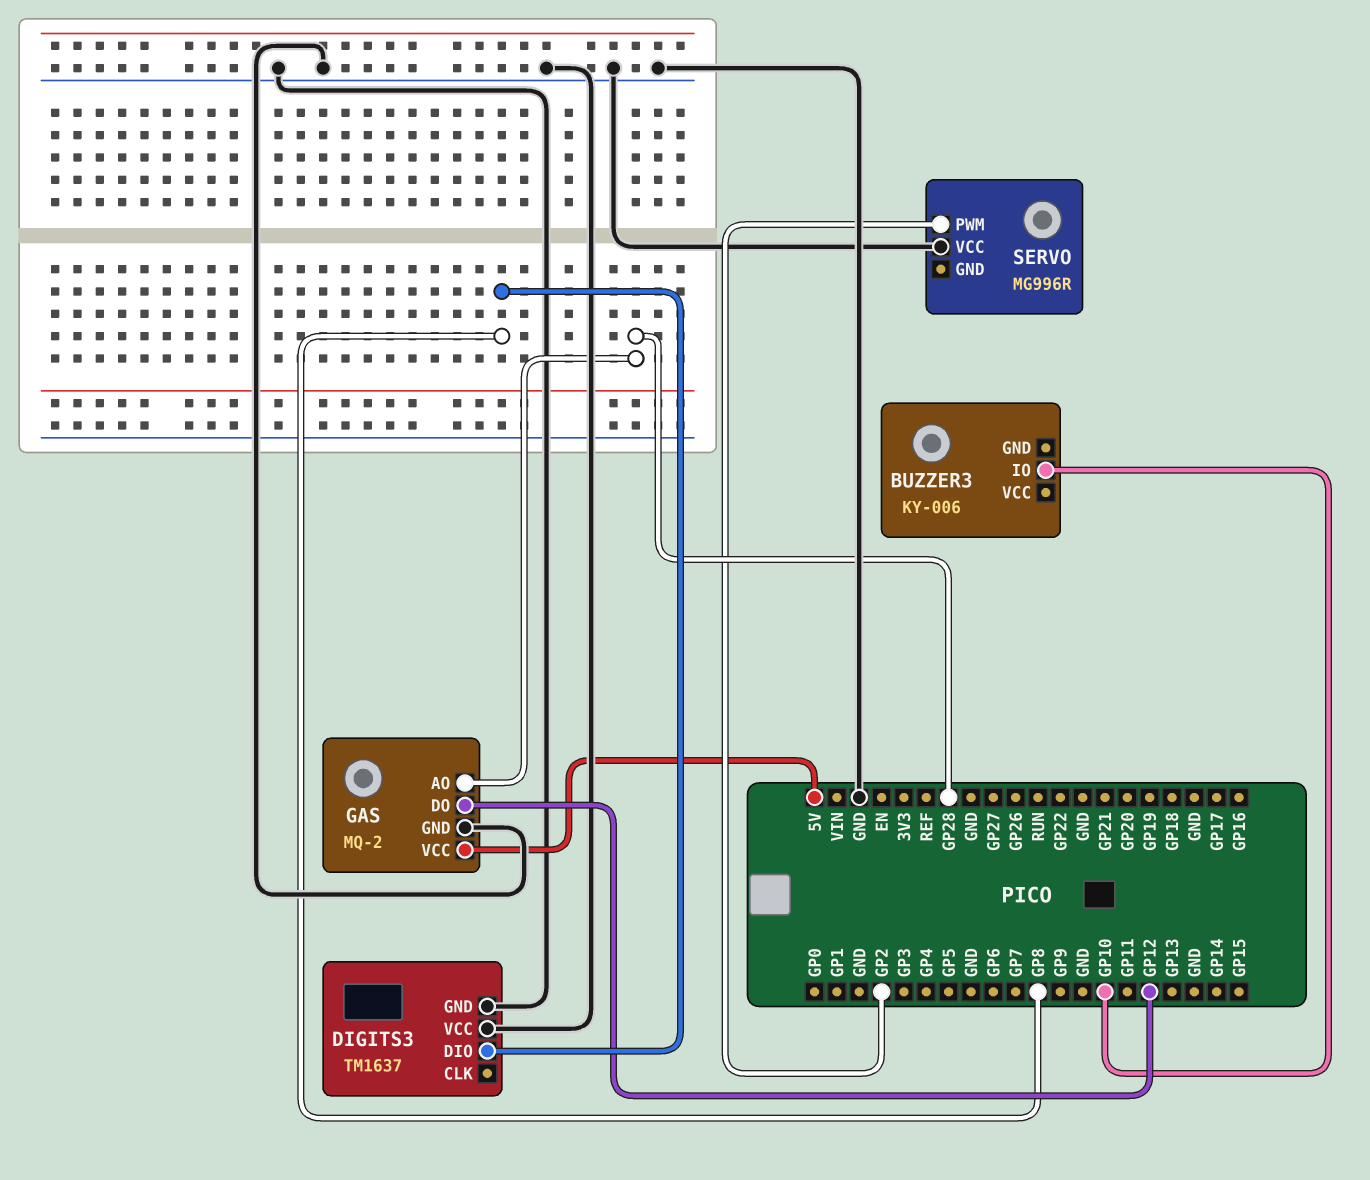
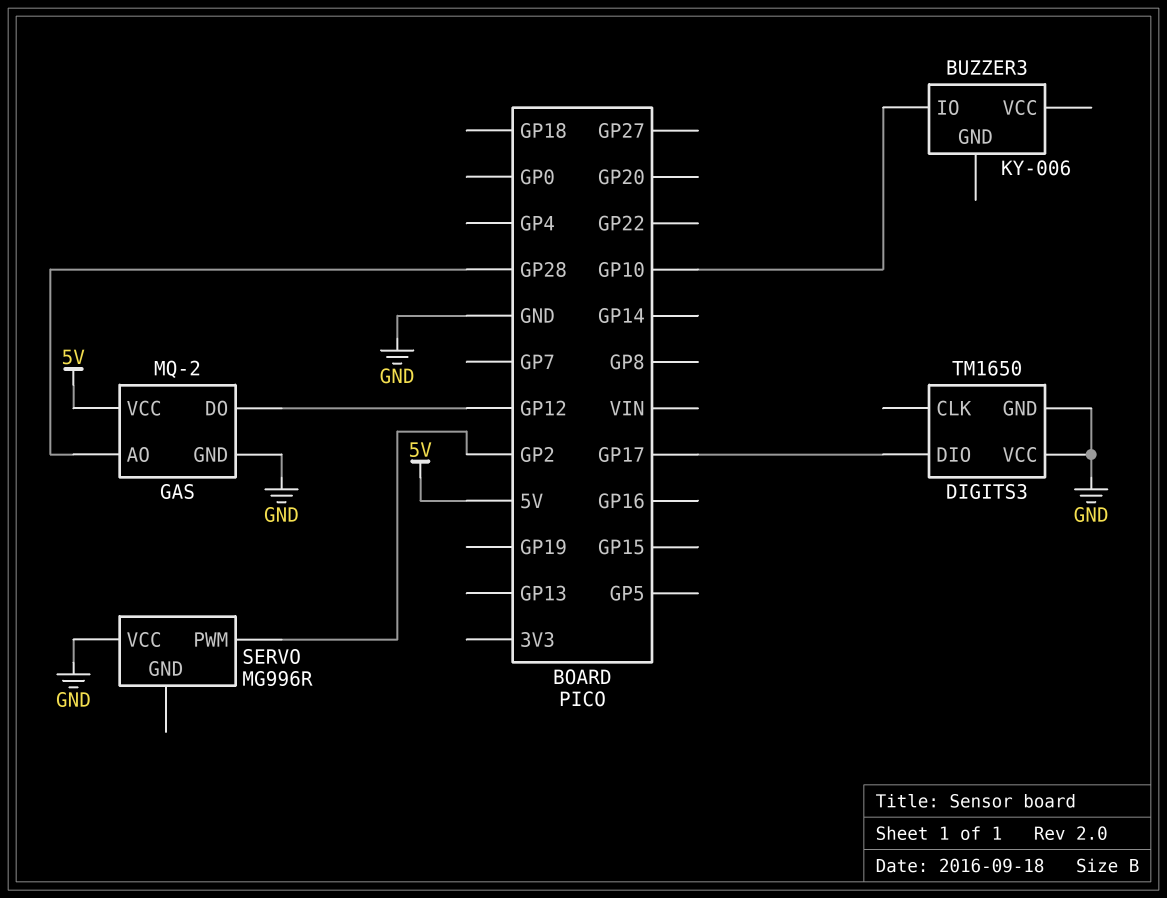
DIGITS3: TM1637 -> TM1650
DIGITS3 pin DIO: GP8 -> GP17

